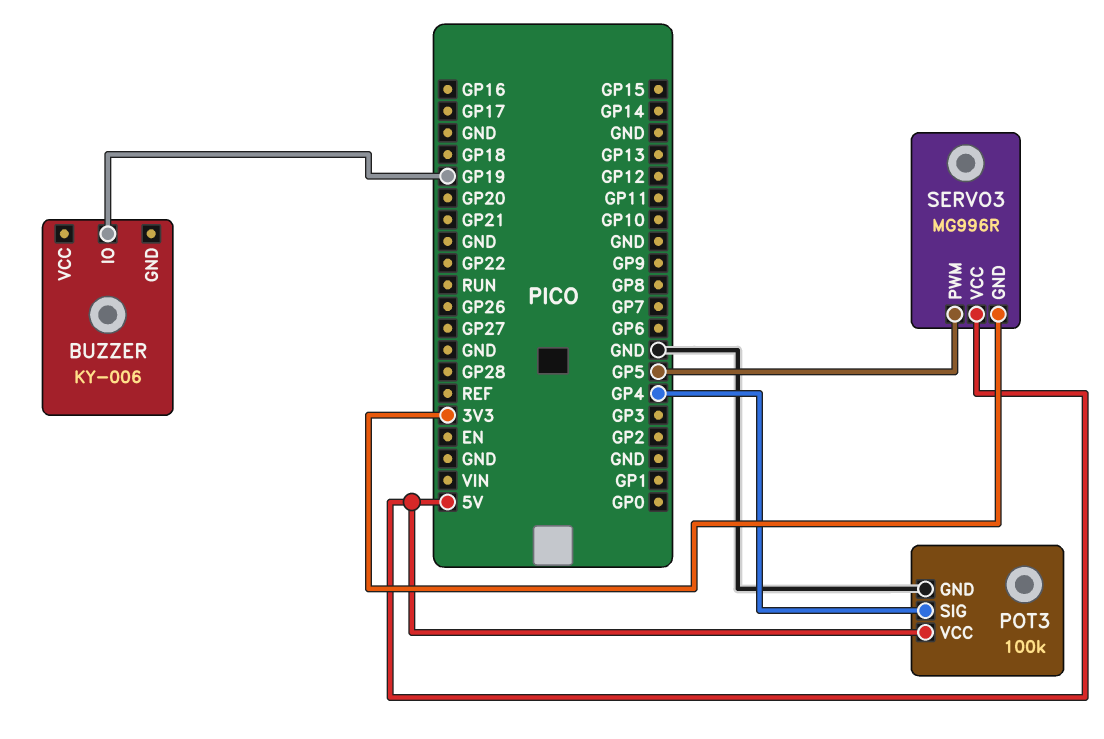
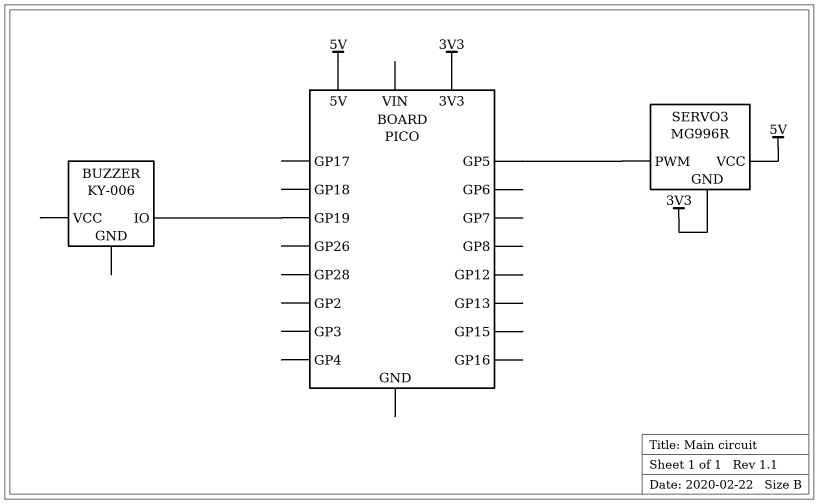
POT3: 100k -> none
POT3 pin GND: GND -> none
POT3 pin SIG: GP4 -> none
POT3 pin VCC: 5V -> none

